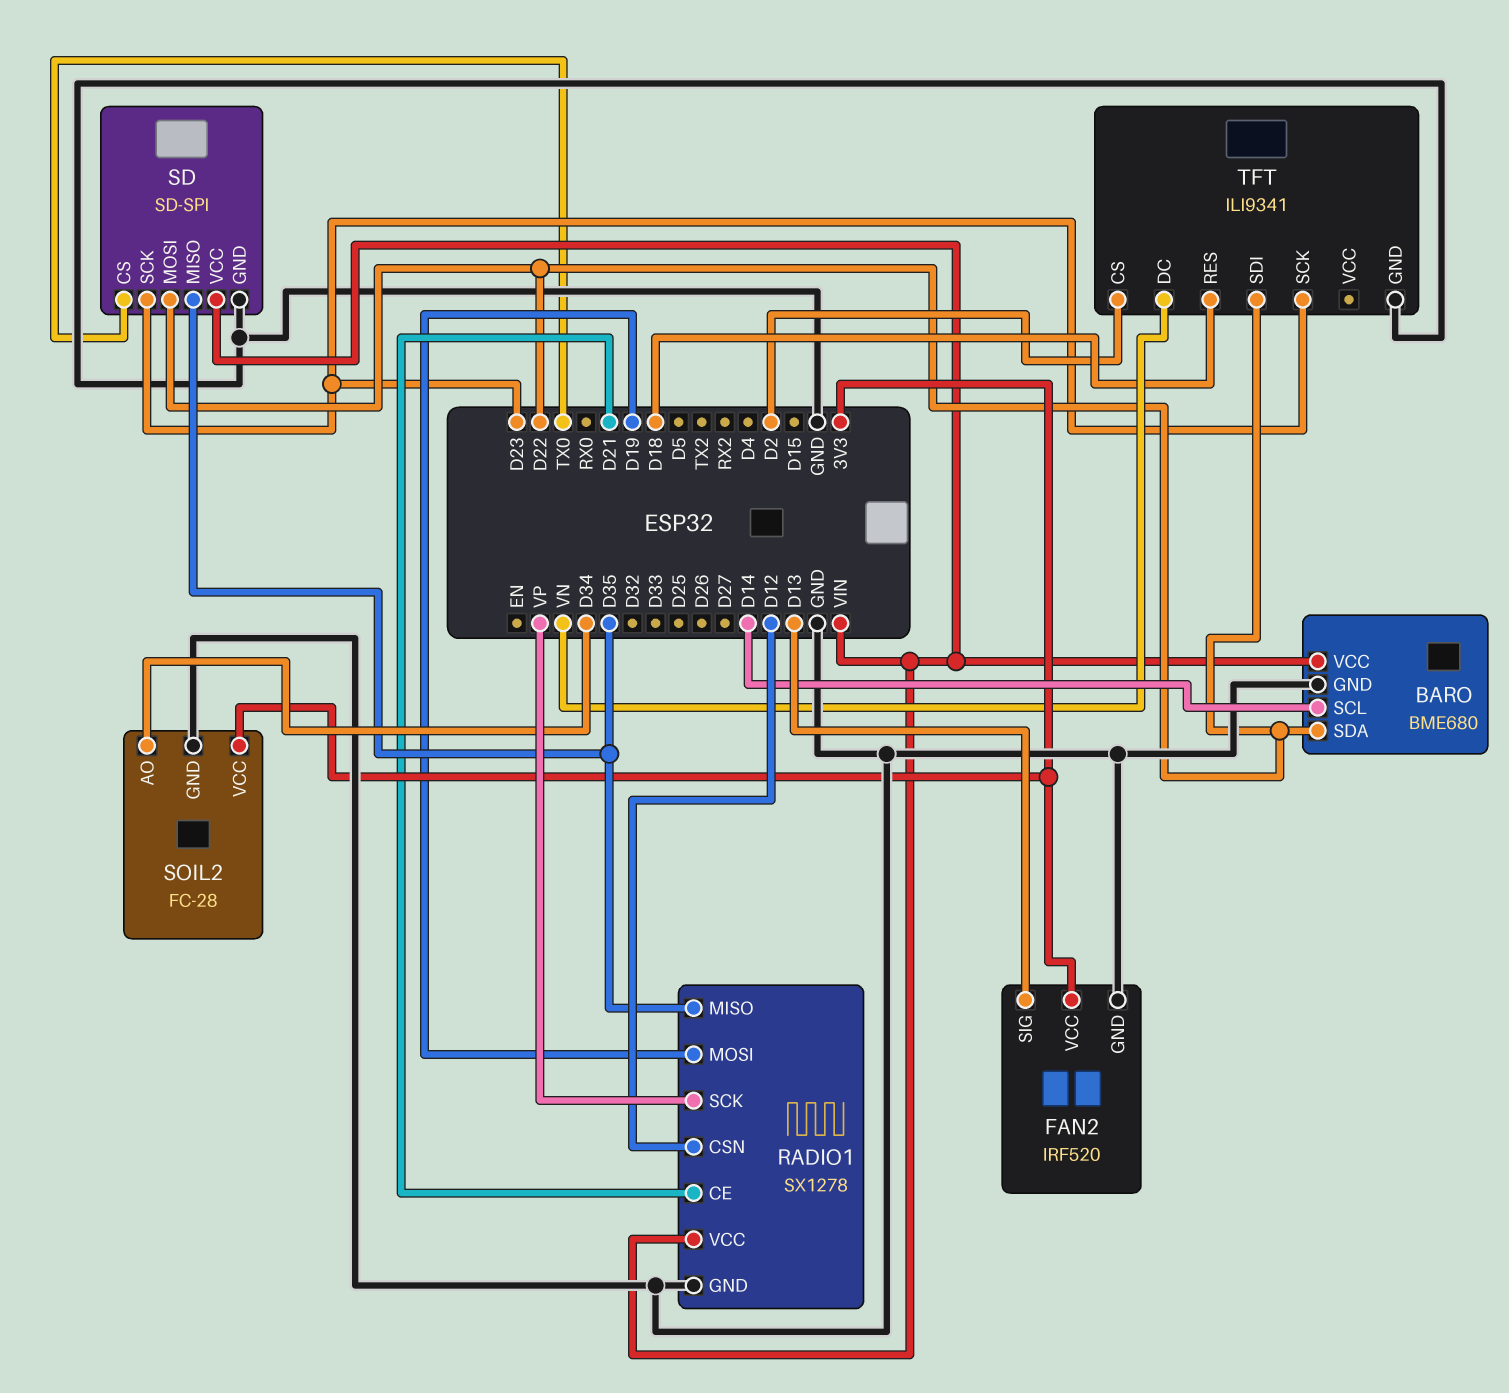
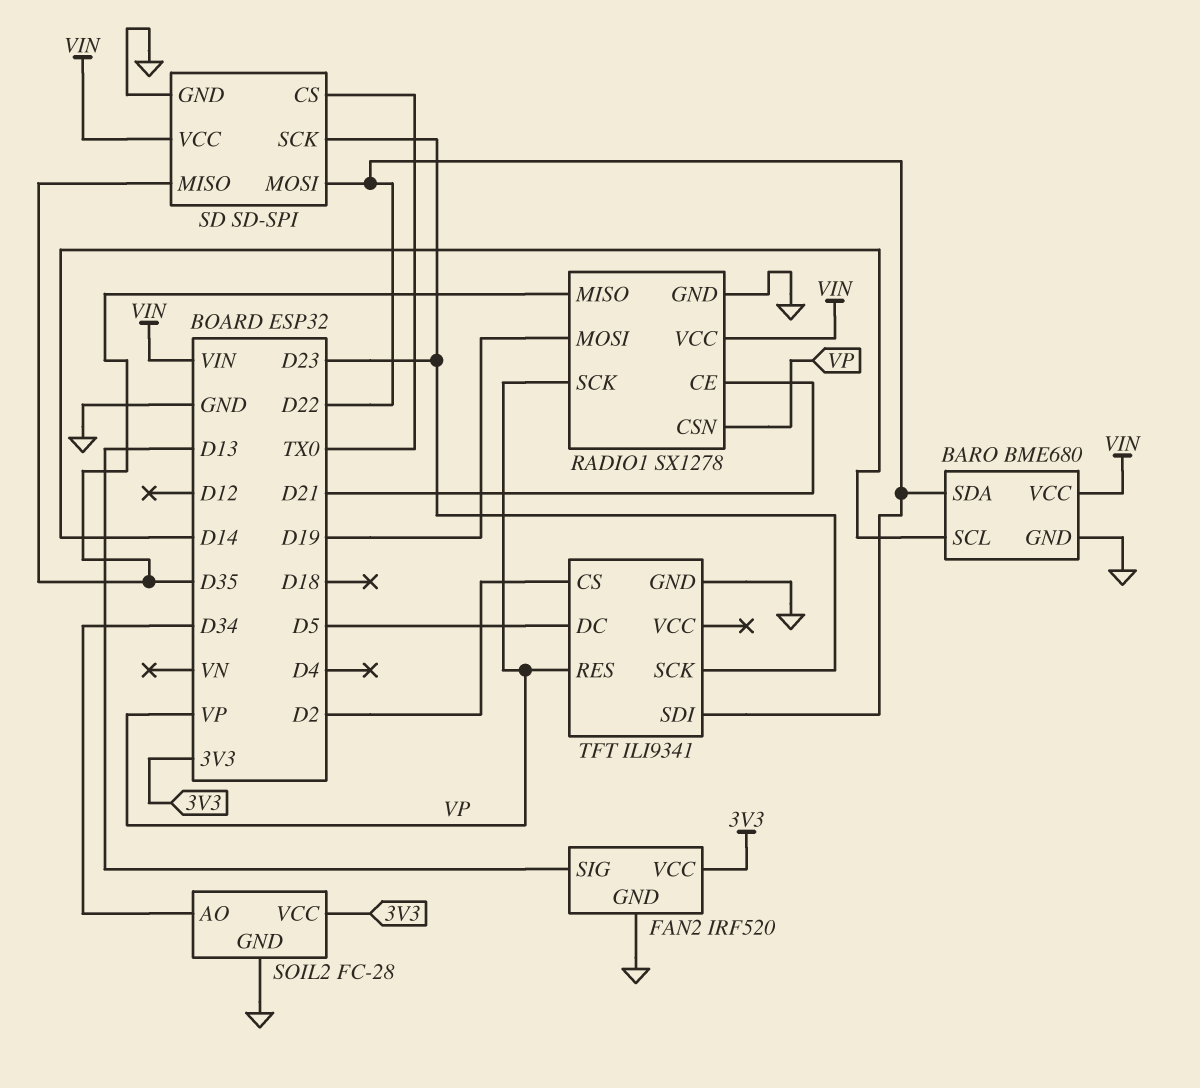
RADIO1 pin CSN: D12 -> VP
TFT pin DC: VN -> D5
TFT pin RES: D18 -> VP

